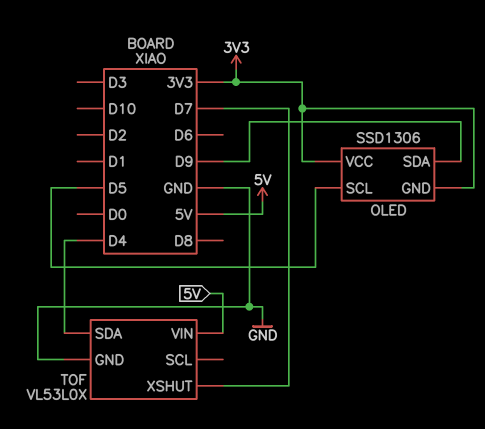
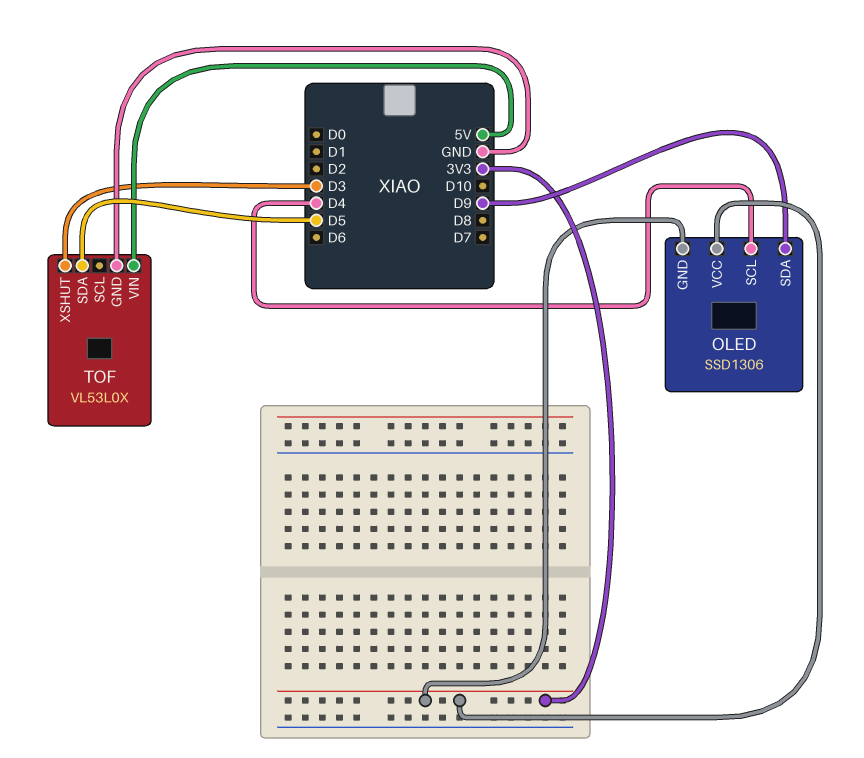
OLED pin SCL: D5 -> D4
TOF pin SDA: D4 -> D5
TOF pin XSHUT: D7 -> D3

